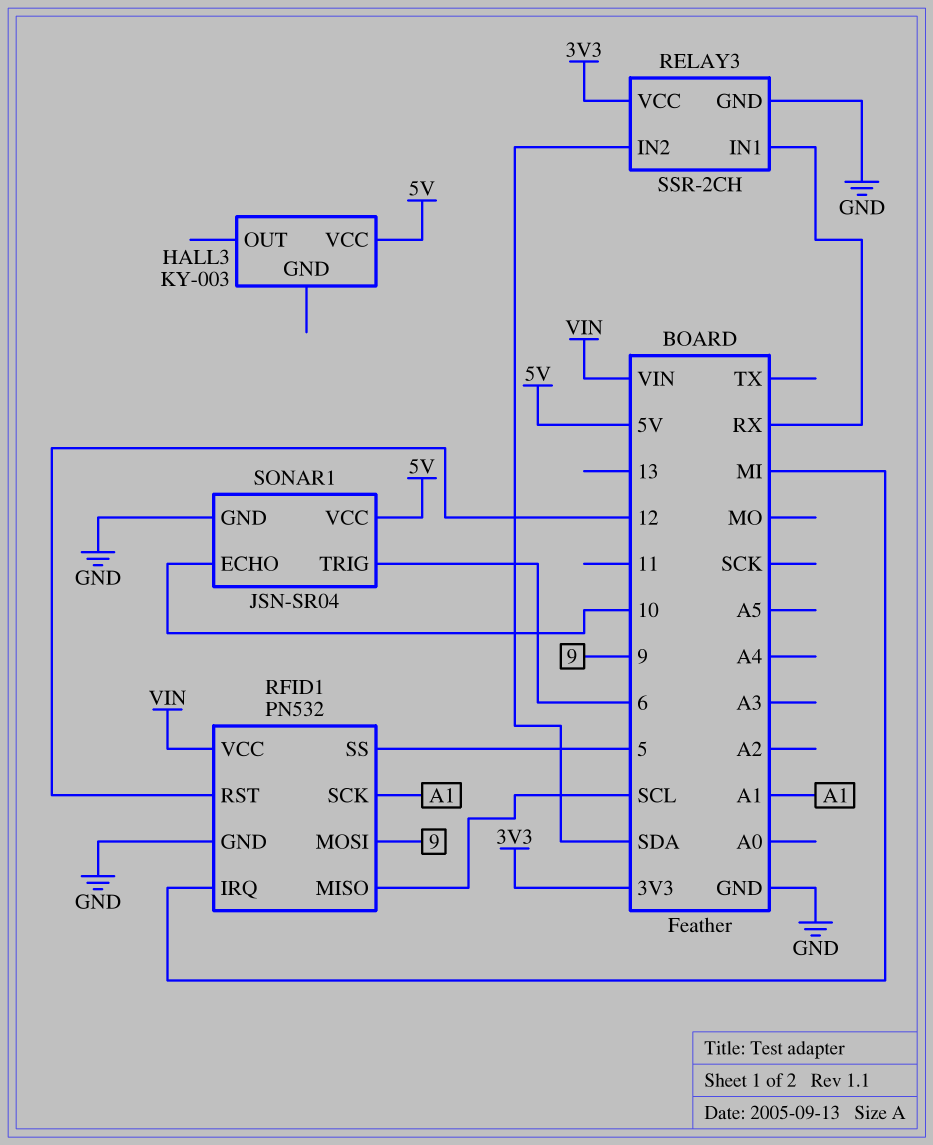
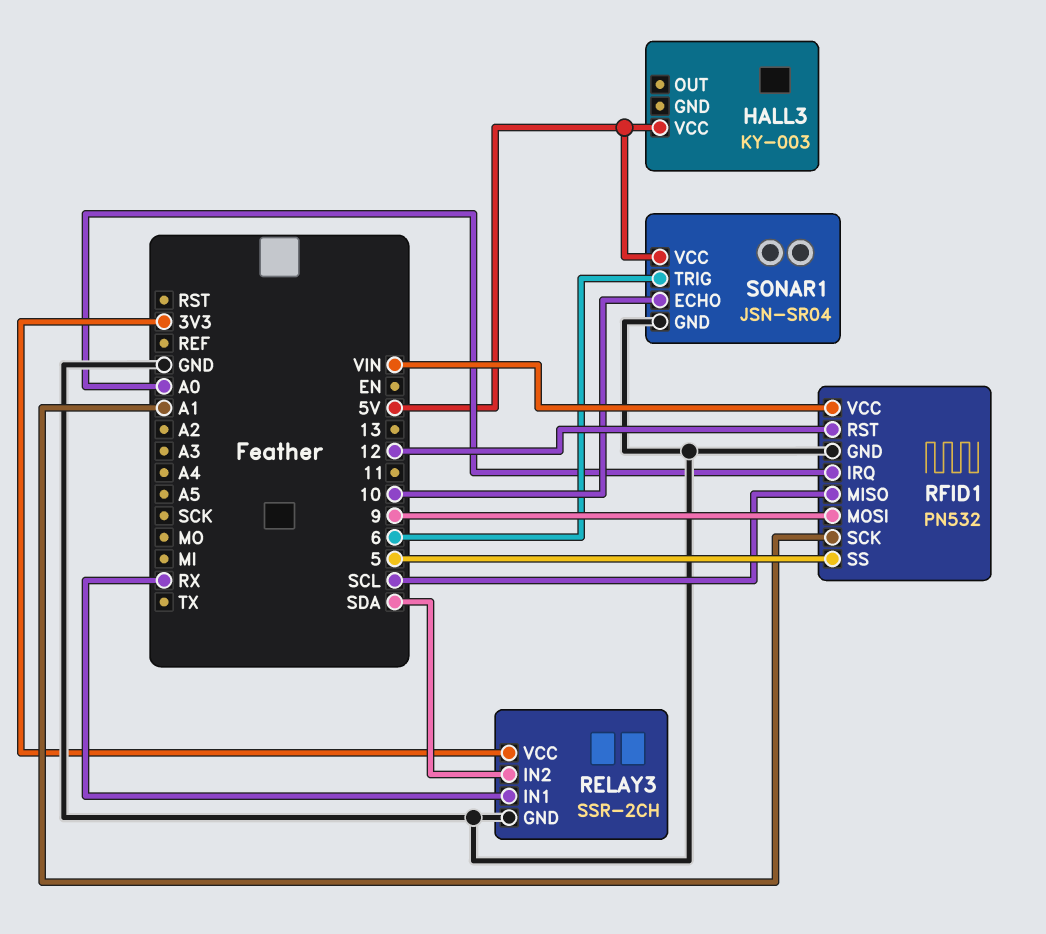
RFID1 pin IRQ: MI -> A0

